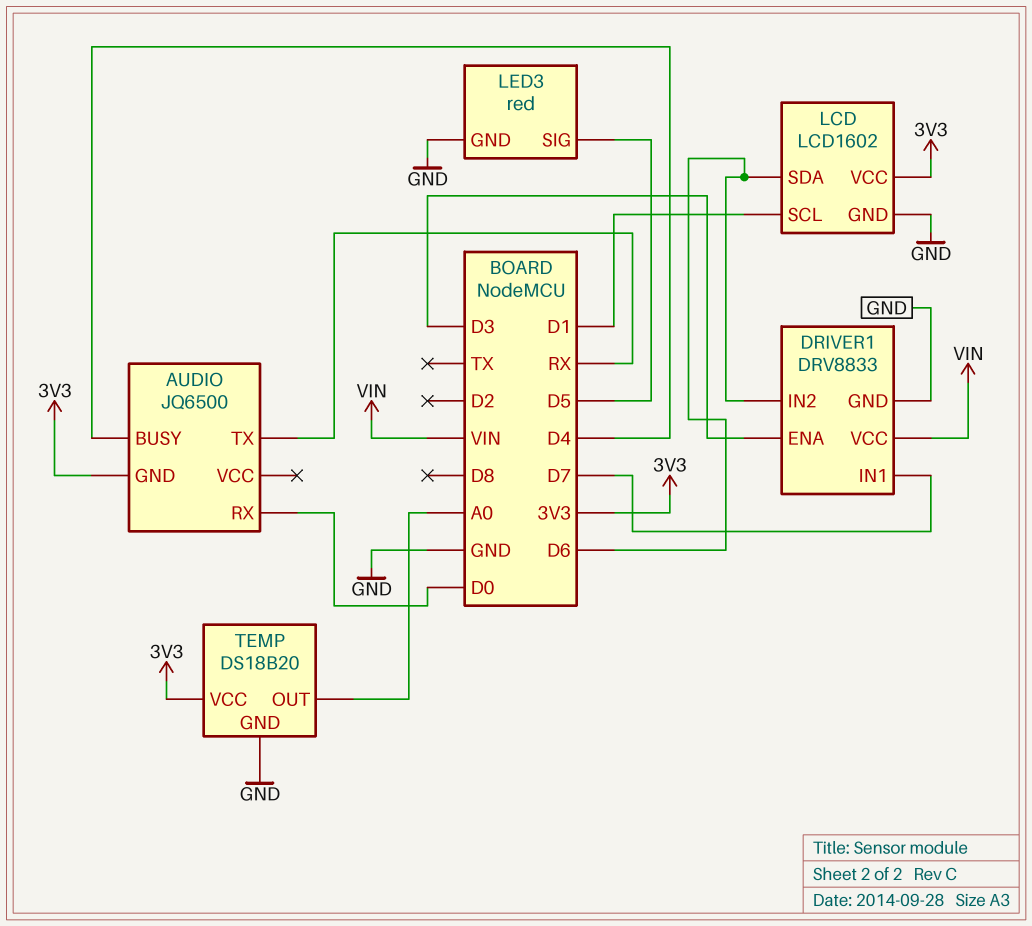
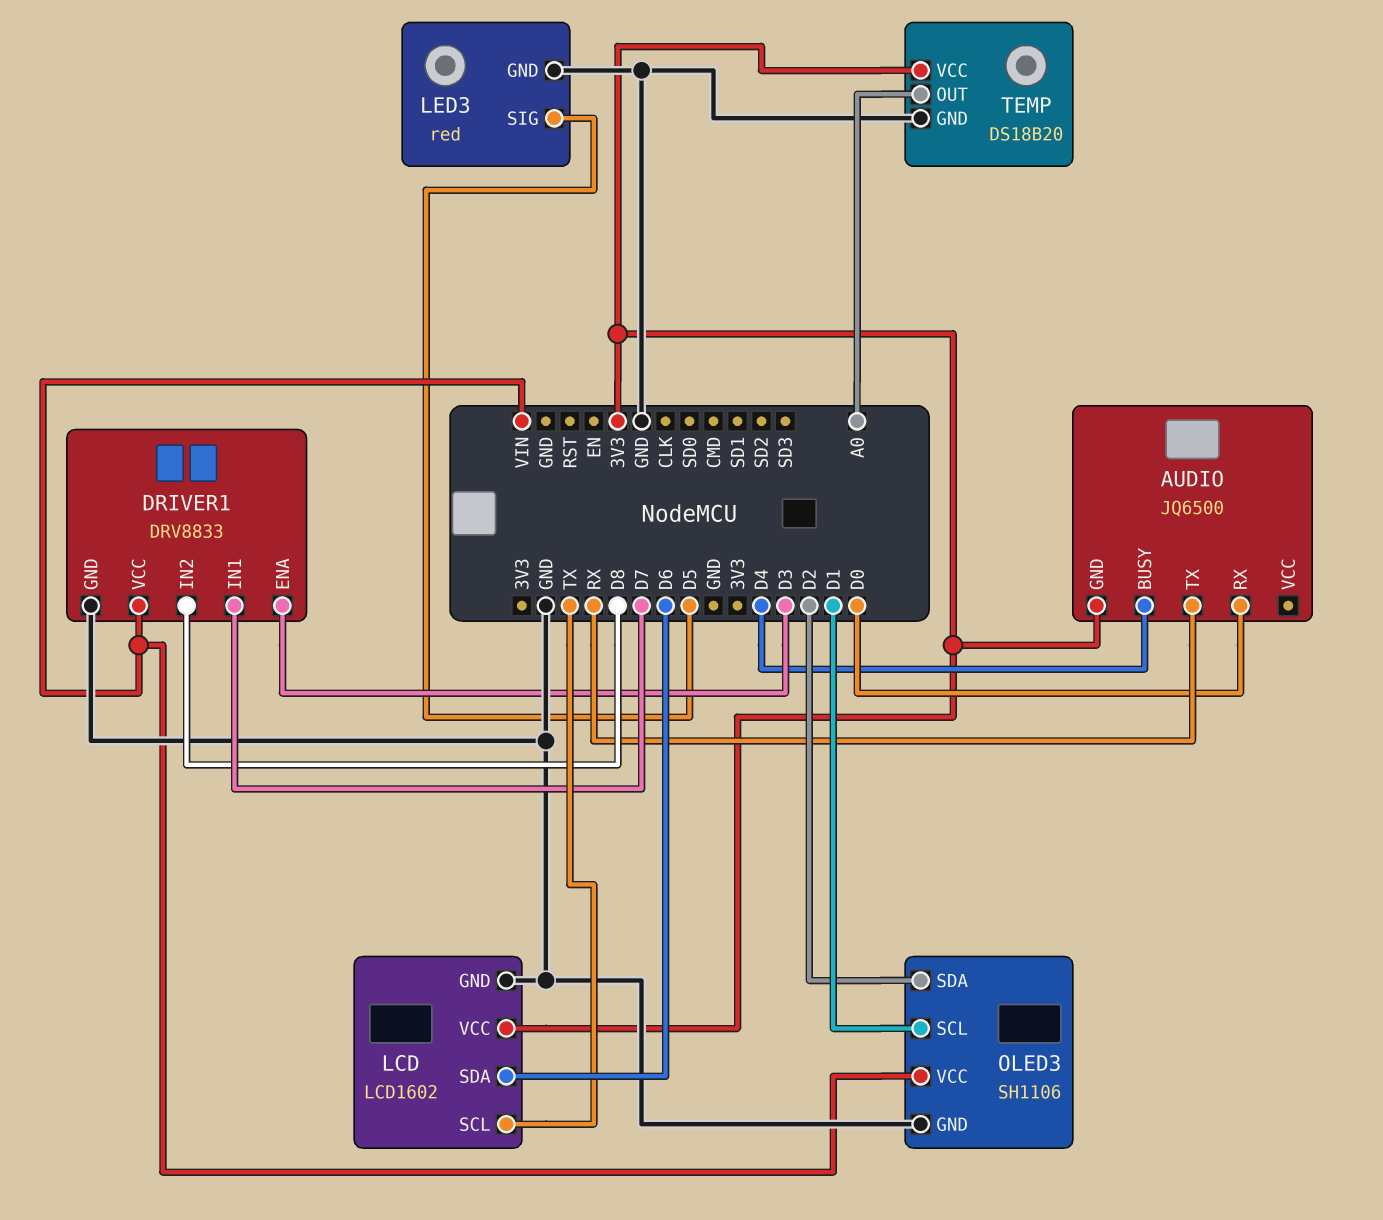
DRIVER1 pin IN2: D6 -> D8
LCD pin SCL: D1 -> TX
OLED3: none -> SH1106
OLED3 pin GND: none -> GND
OLED3 pin SCL: none -> D1
OLED3 pin SDA: none -> D2
OLED3 pin VCC: none -> VIN

